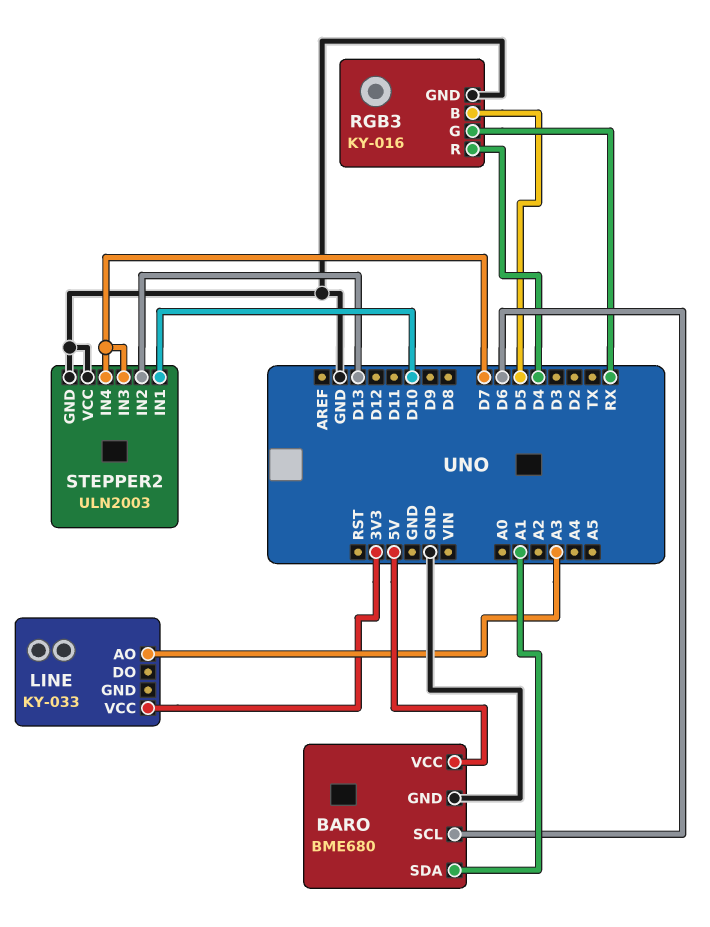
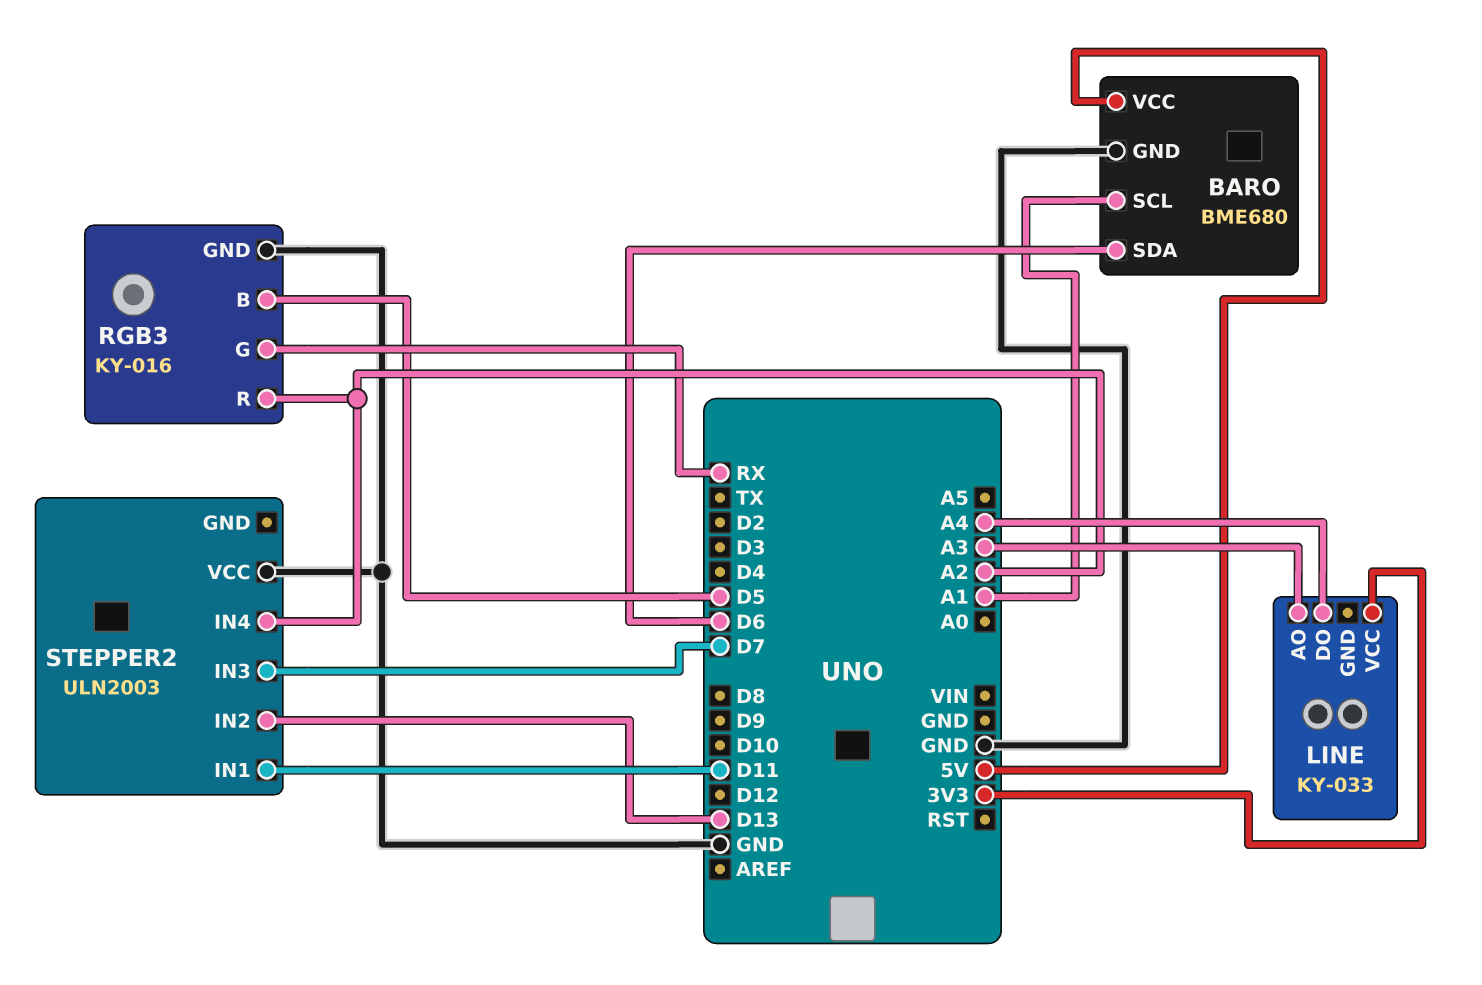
BARO pin SCL: D6 -> A1
BARO pin SDA: A1 -> D6
LINE pin DO: none -> A4
RGB3 pin R: D4 -> A2
STEPPER2 pin GND: GND -> none
STEPPER2 pin IN1: D10 -> D11
STEPPER2 pin IN4: D7 -> A2

